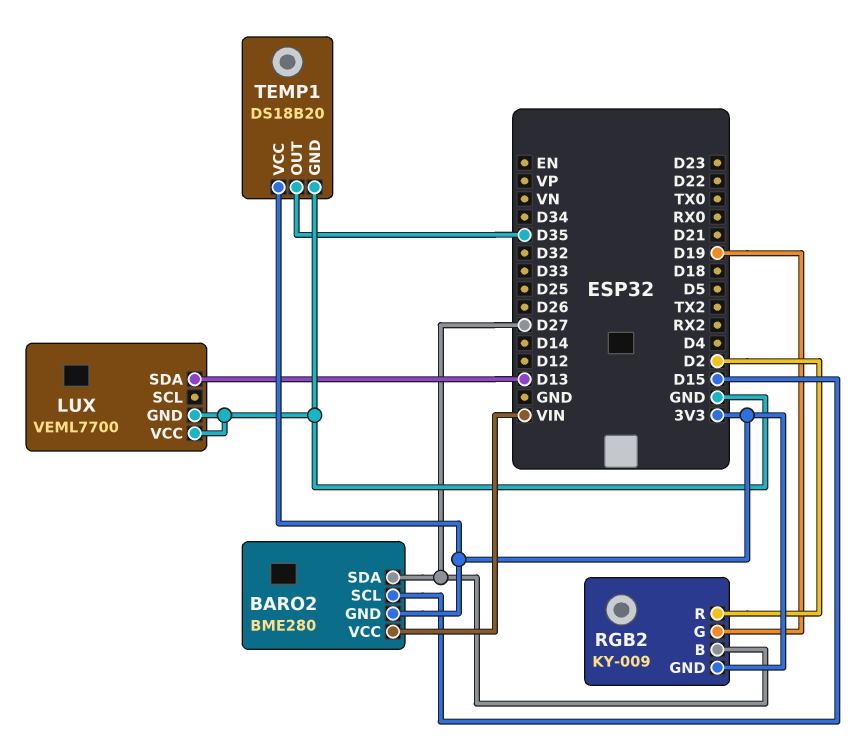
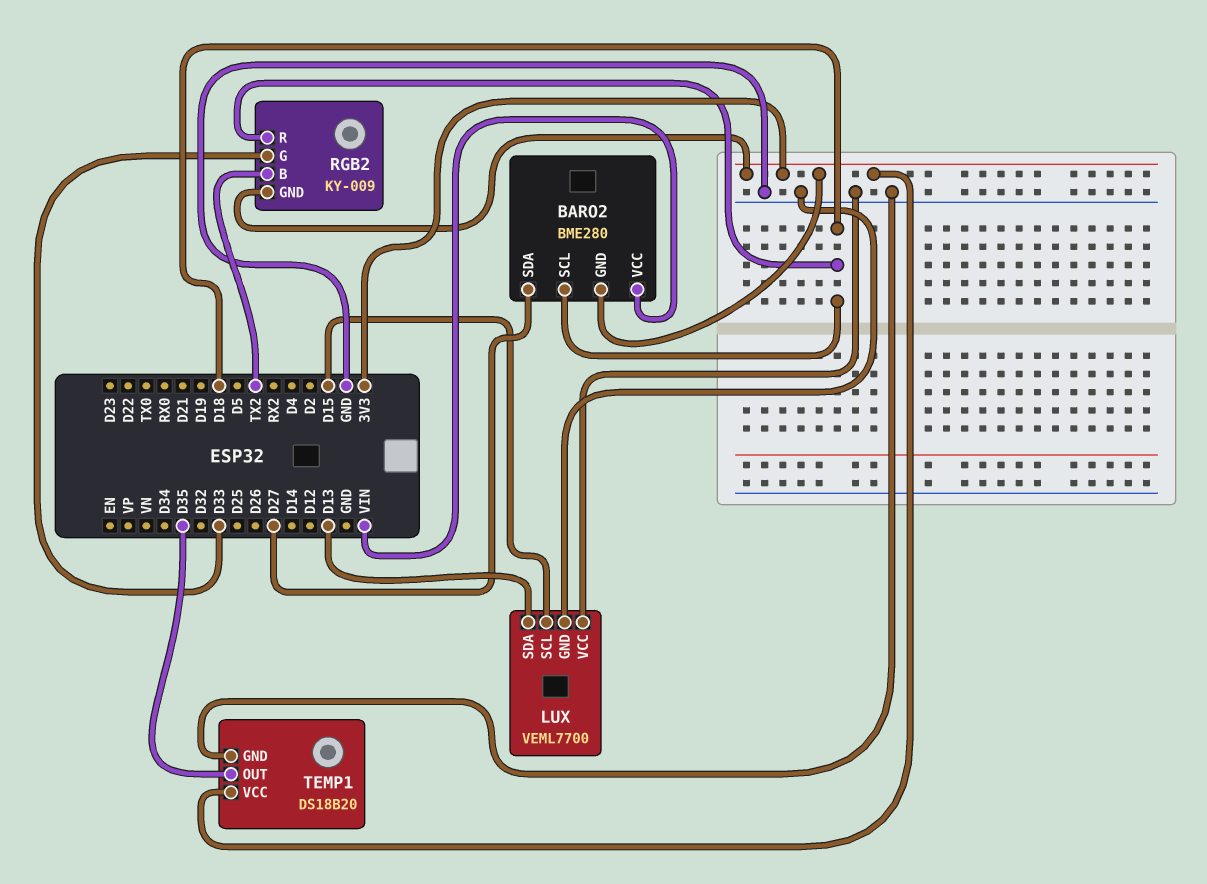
BARO2 pin SCL: D15 -> D18
LUX pin SCL: none -> D15
RGB2 pin B: D27 -> TX2
RGB2 pin G: D19 -> D33
RGB2 pin R: D2 -> D18

